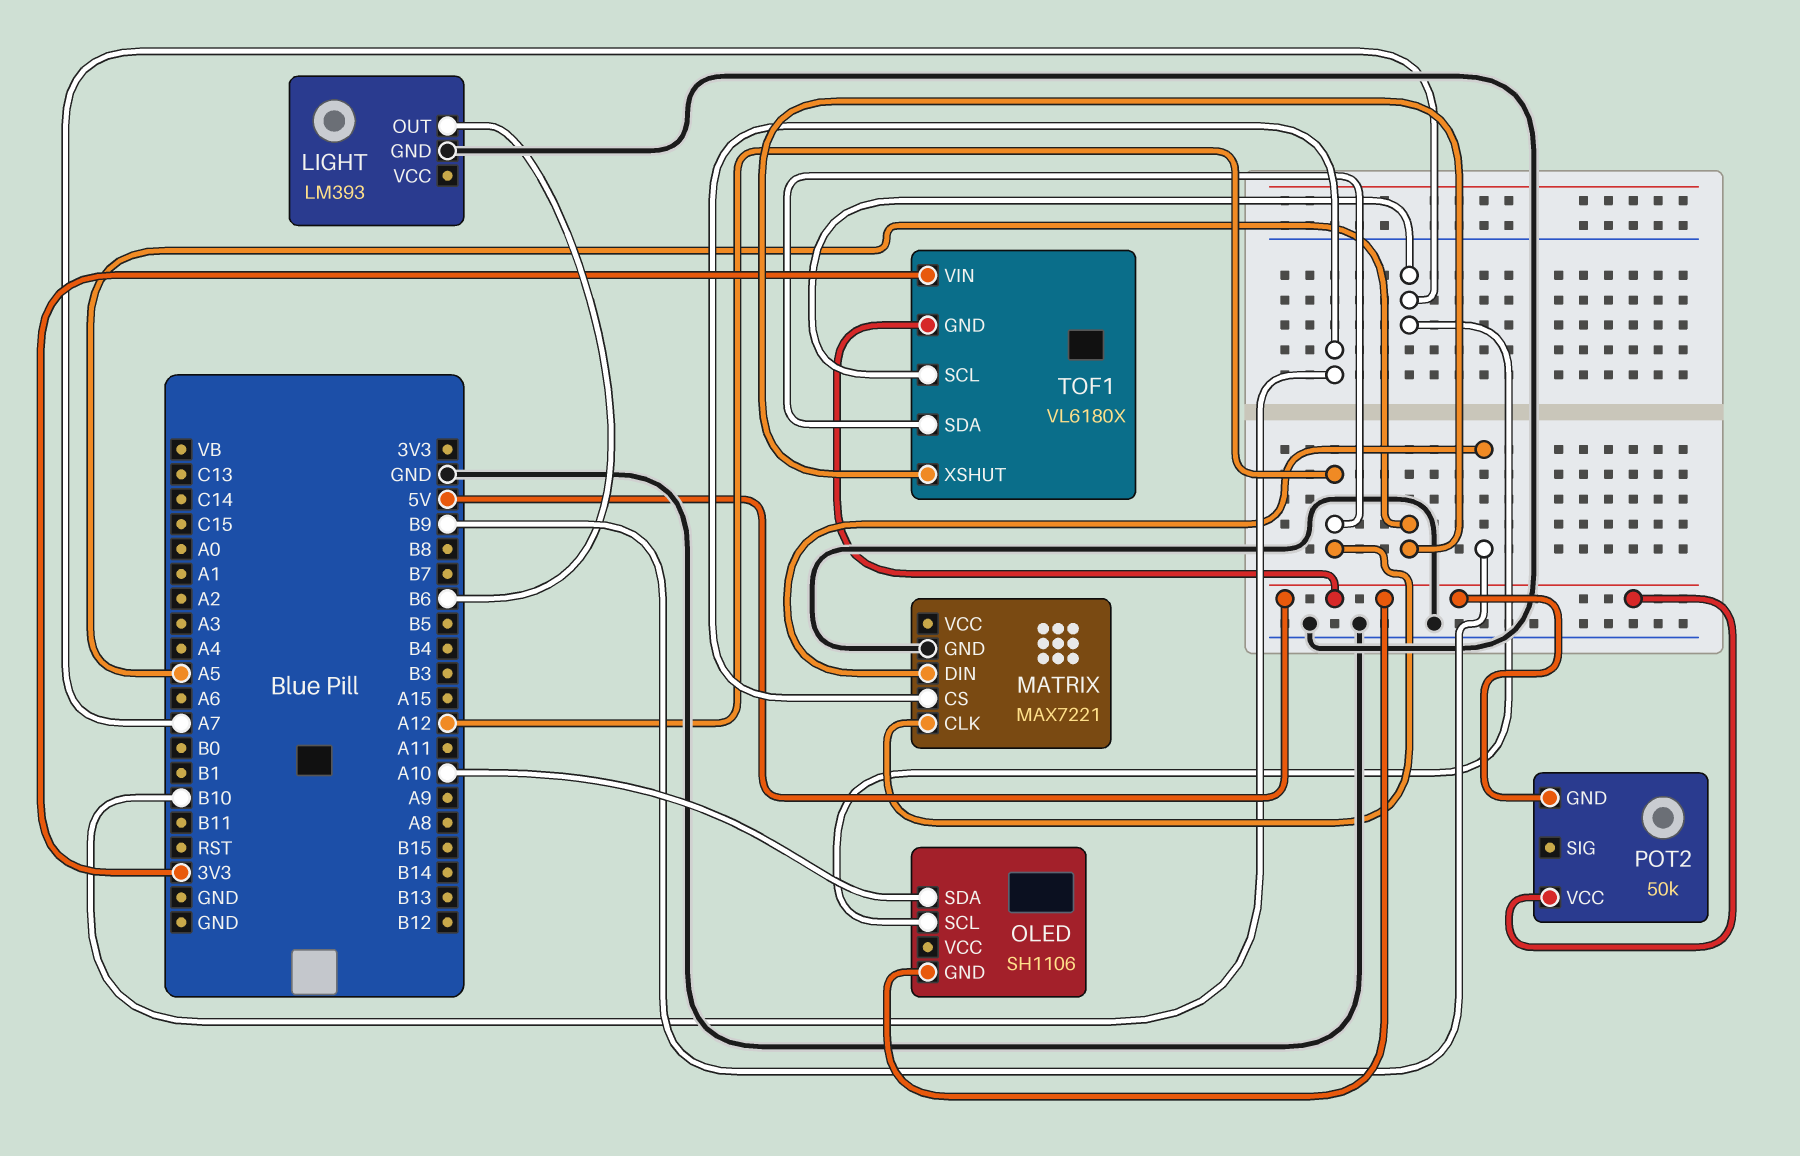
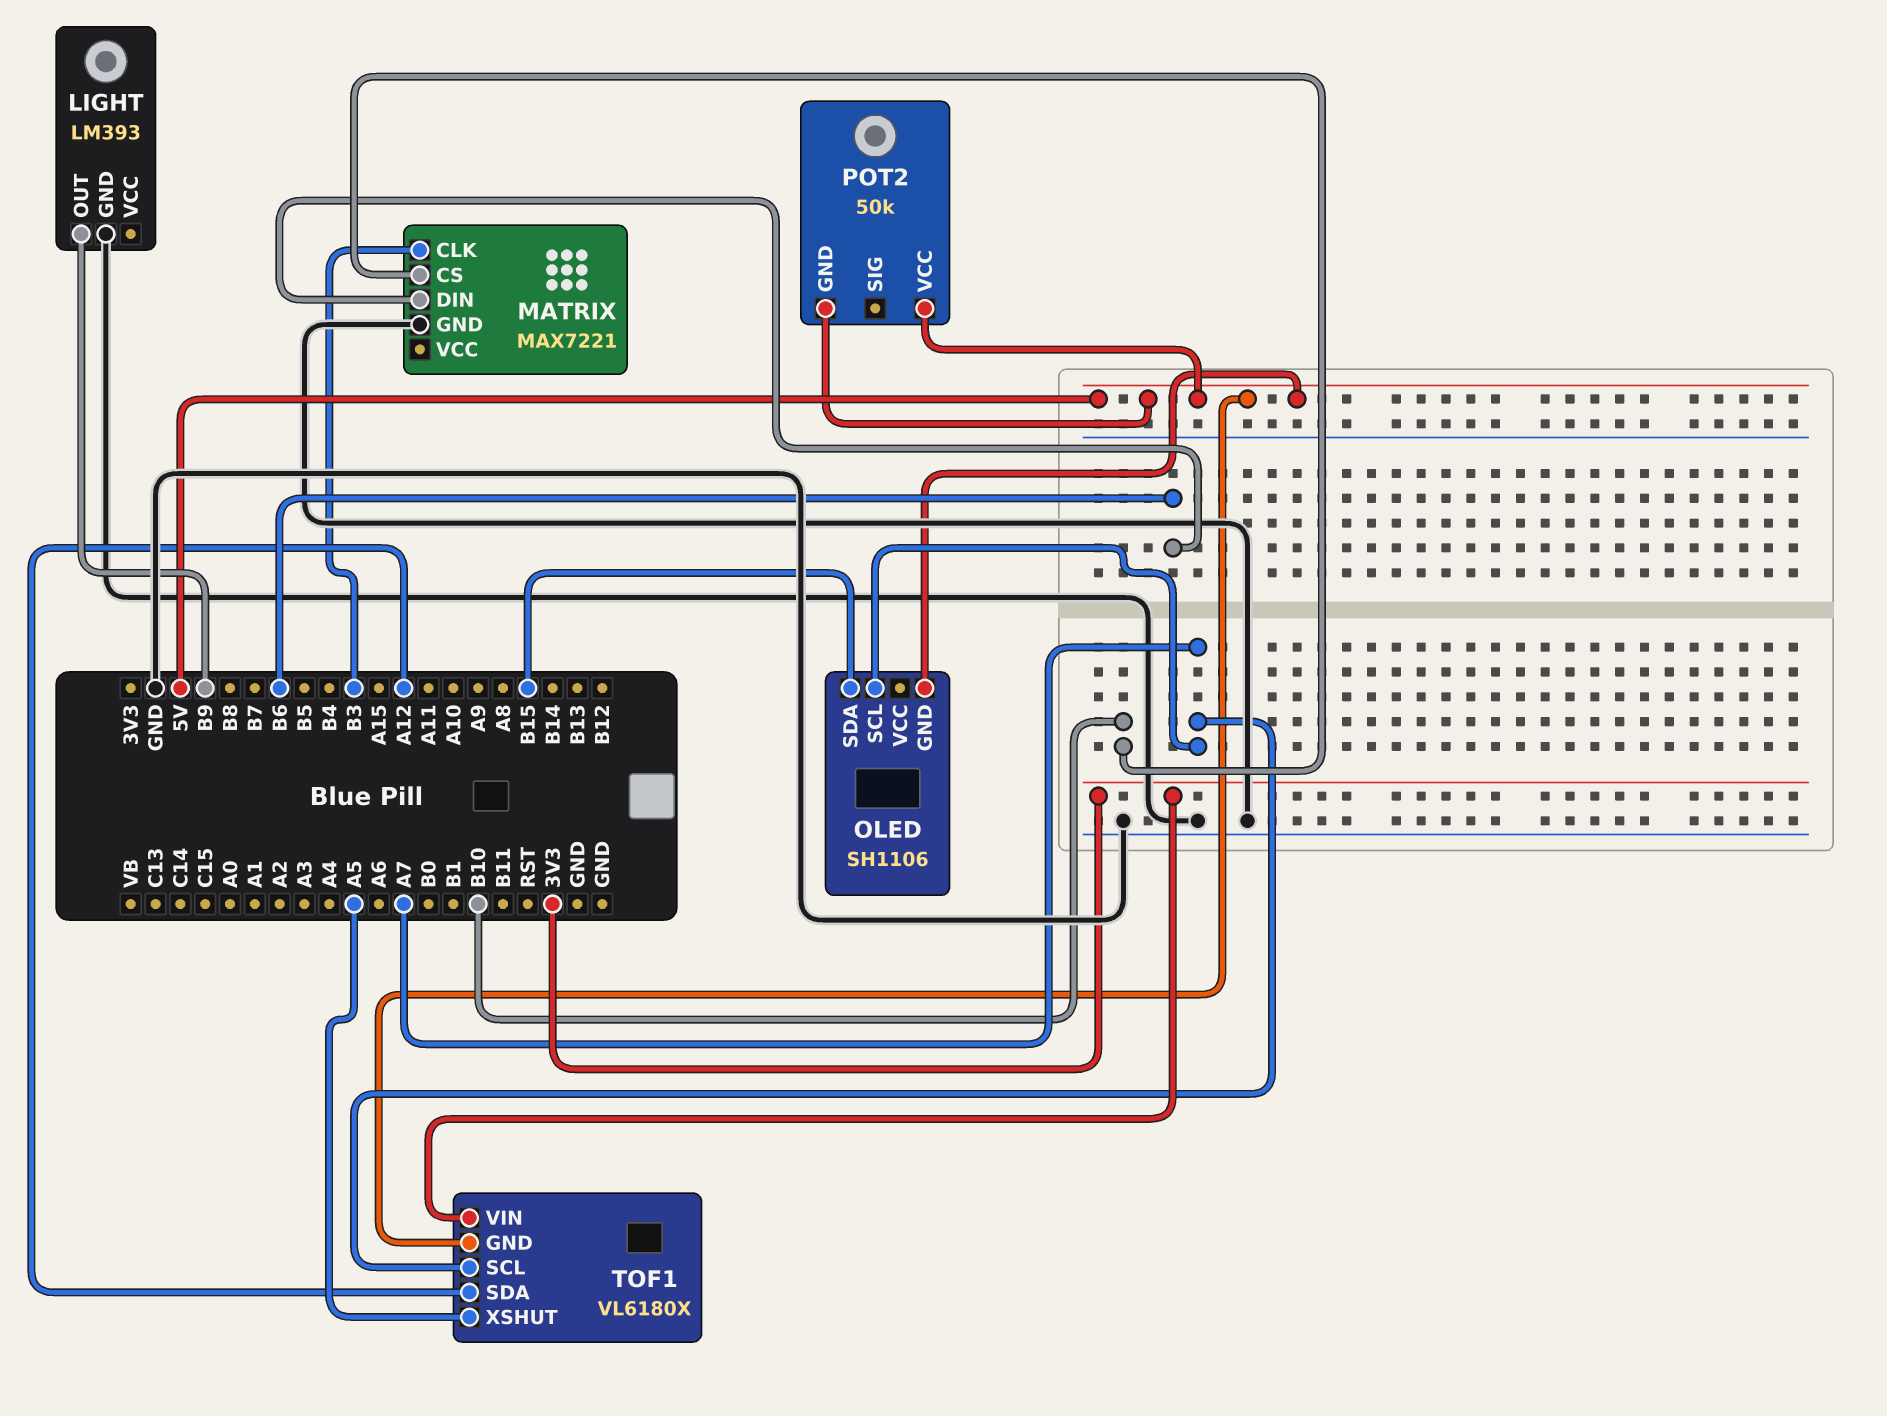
LIGHT pin OUT: B6 -> B9
MATRIX pin CLK: A12 -> B3
MATRIX pin DIN: B9 -> B6
OLED pin SDA: A10 -> B15

